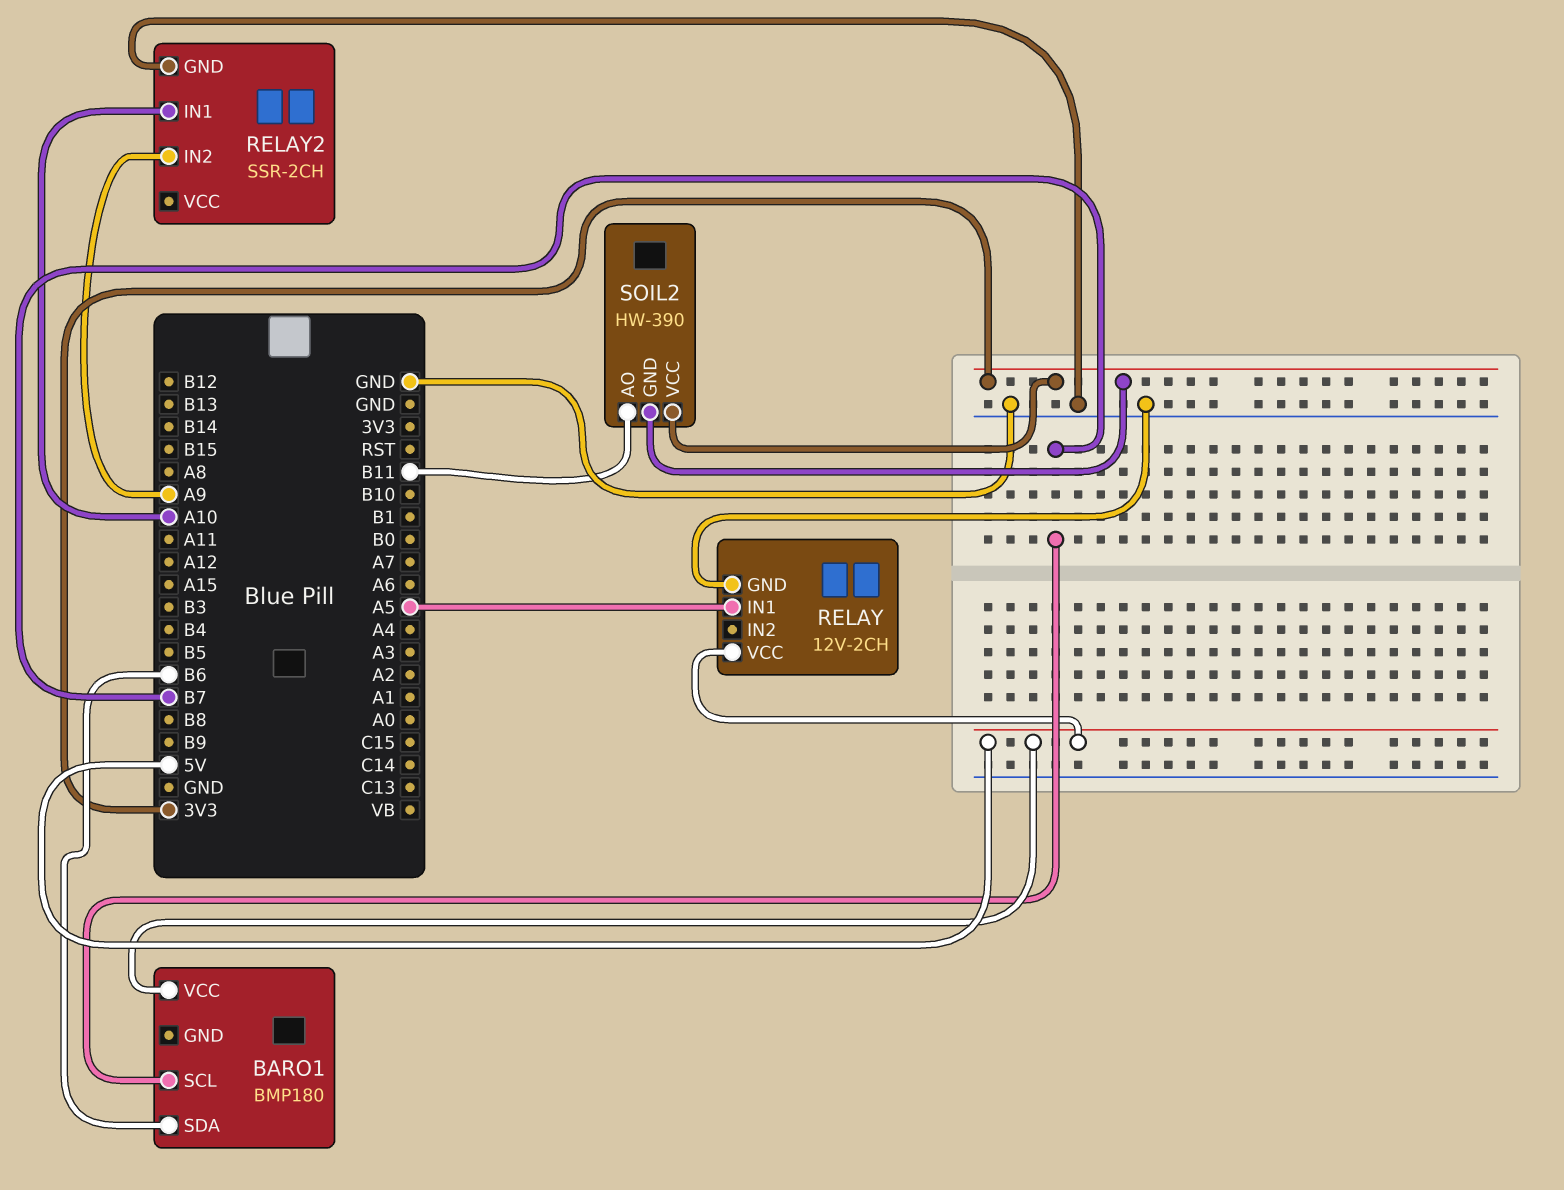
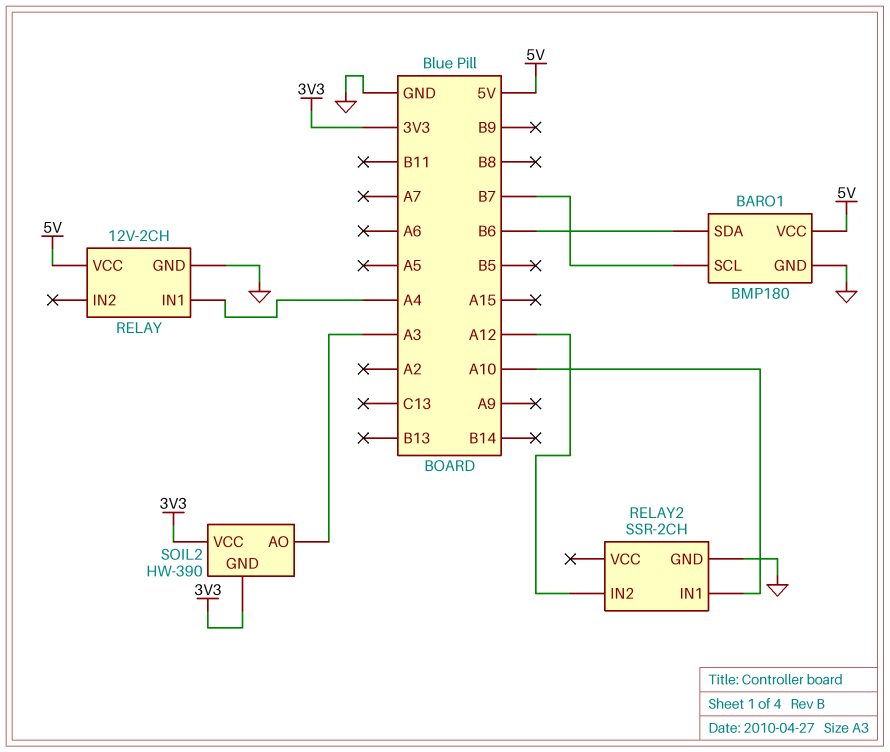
BARO1 pin GND: none -> GND
RELAY pin IN1: A5 -> A4
RELAY2 pin IN2: A9 -> A12
SOIL2 pin AO: B11 -> A3

